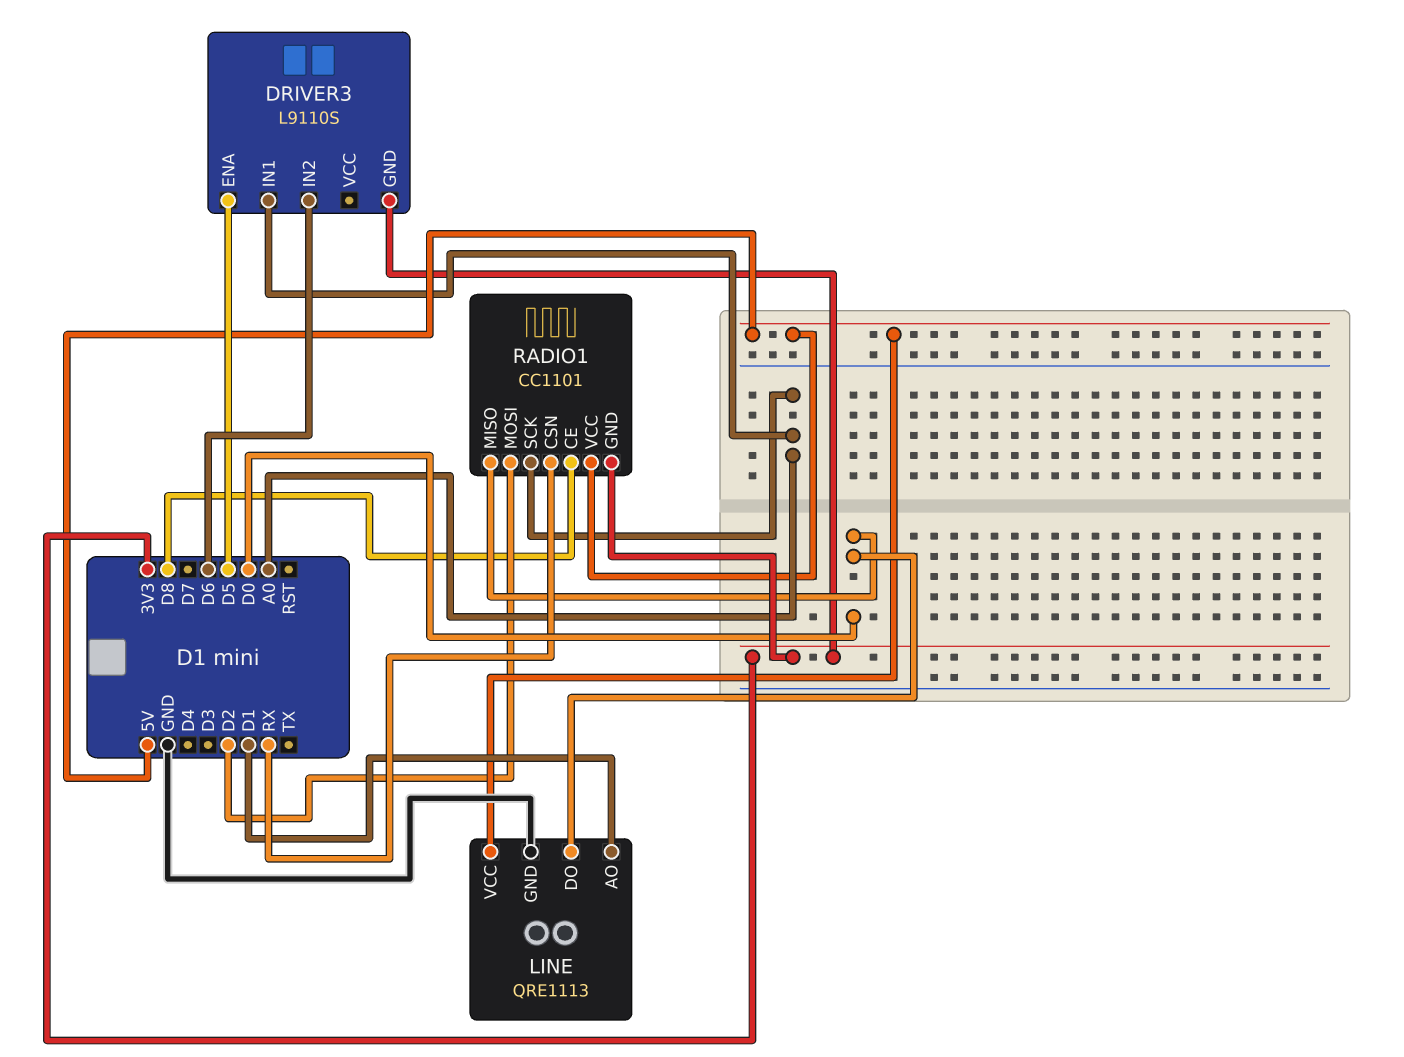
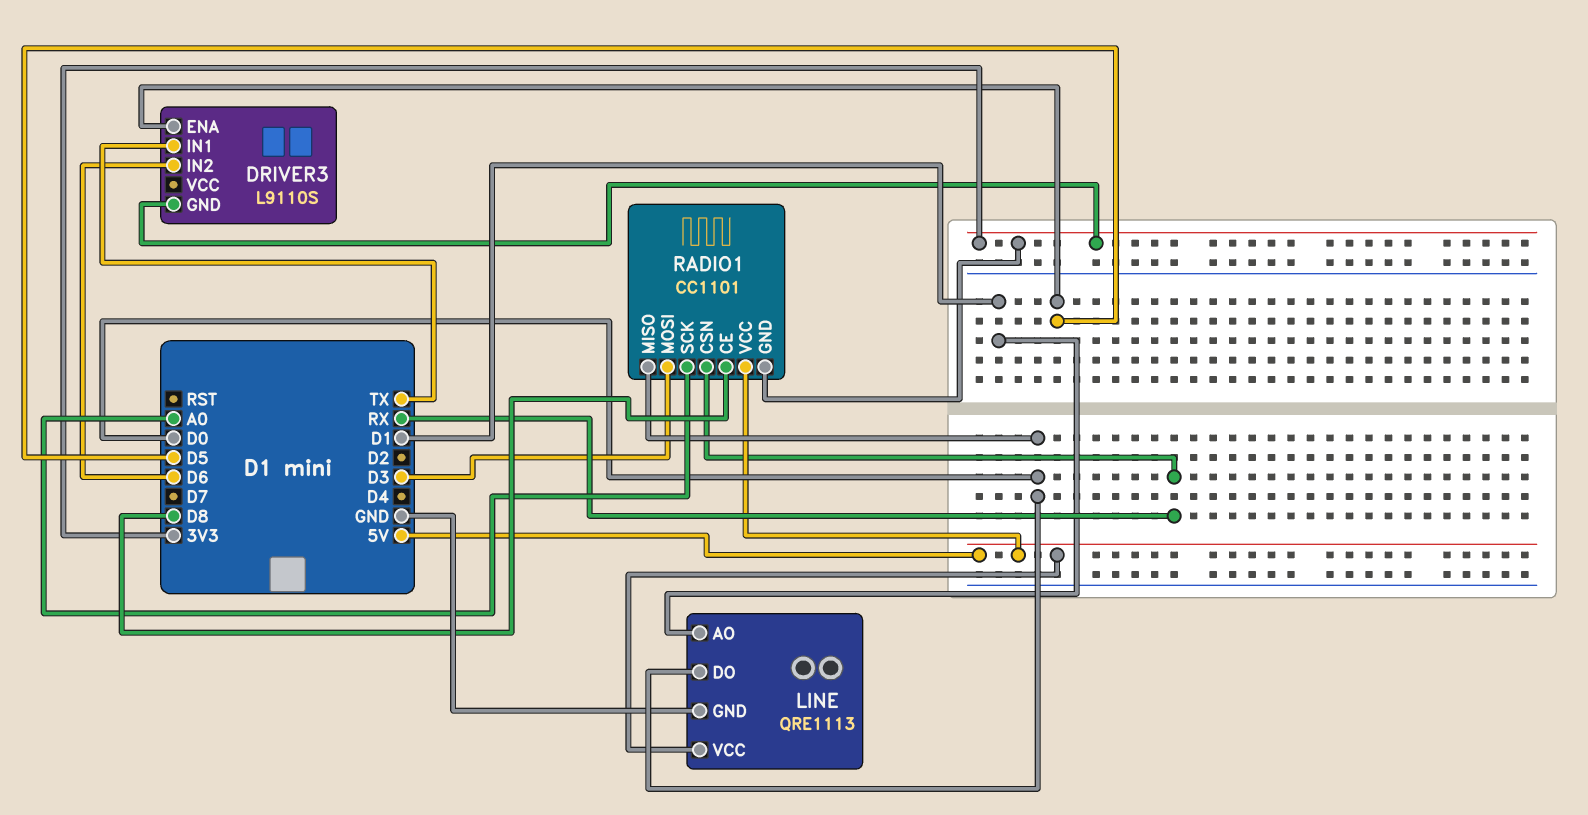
DRIVER3 pin IN1: A0 -> TX
RADIO1 pin MOSI: D2 -> D3

